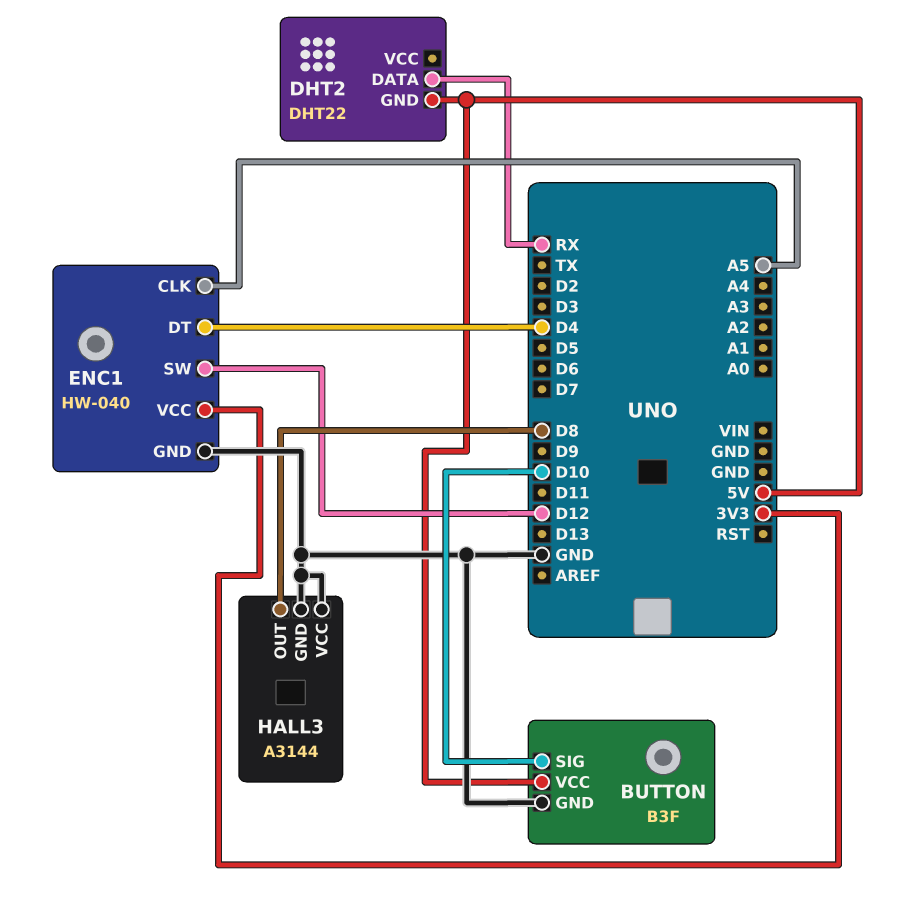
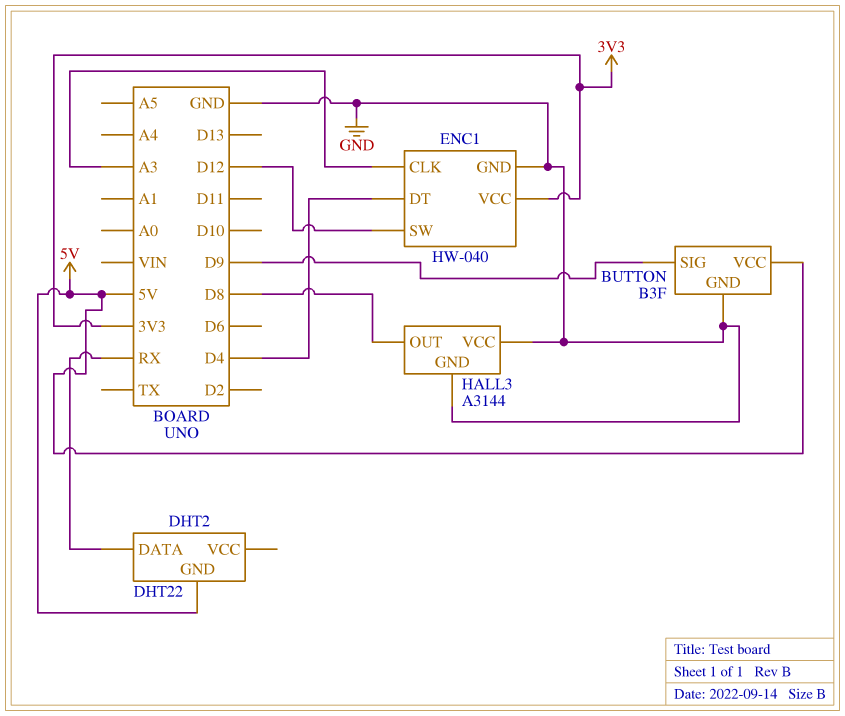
BUTTON pin SIG: D10 -> D9
ENC1 pin CLK: A5 -> A3

